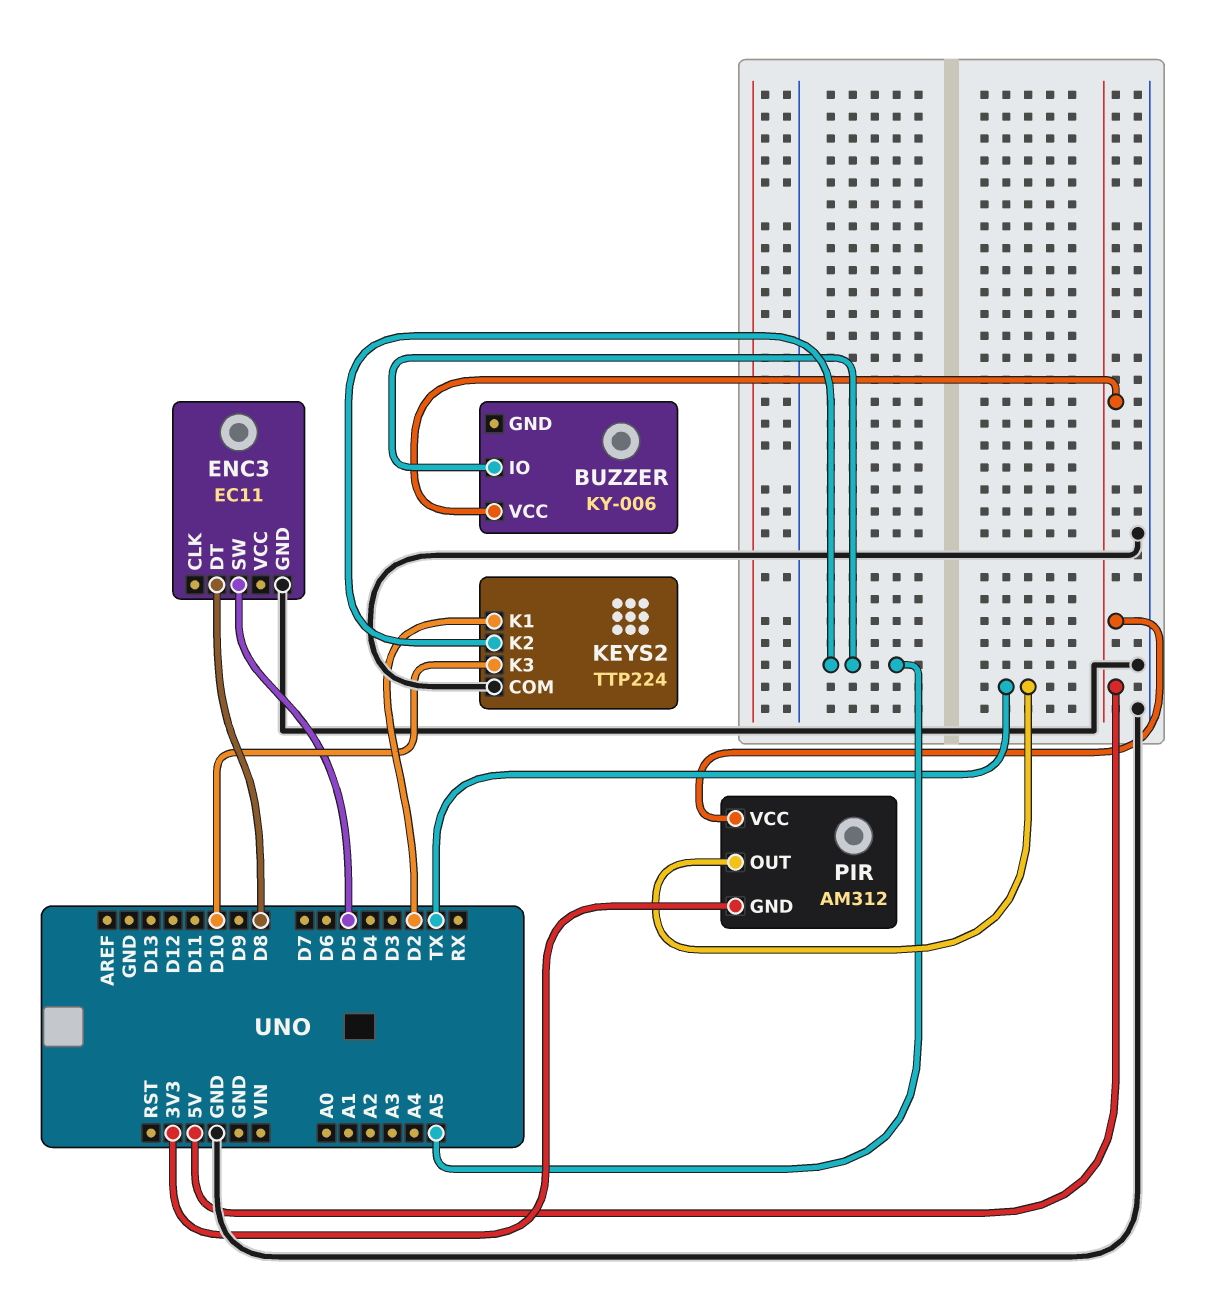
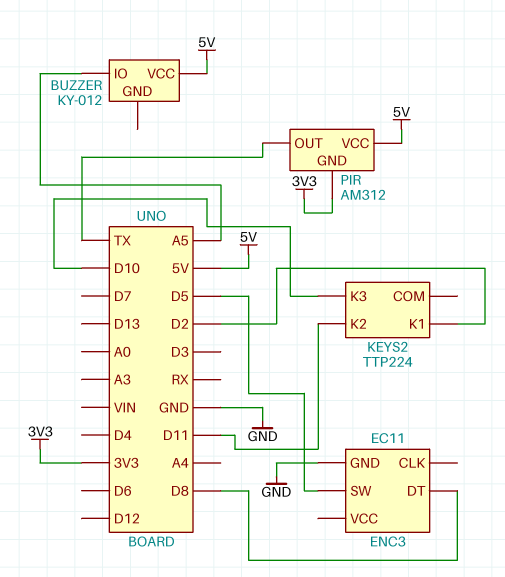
BUZZER: KY-006 -> KY-012
KEYS2 pin COM: GND -> none
KEYS2 pin K2: A5 -> D11

